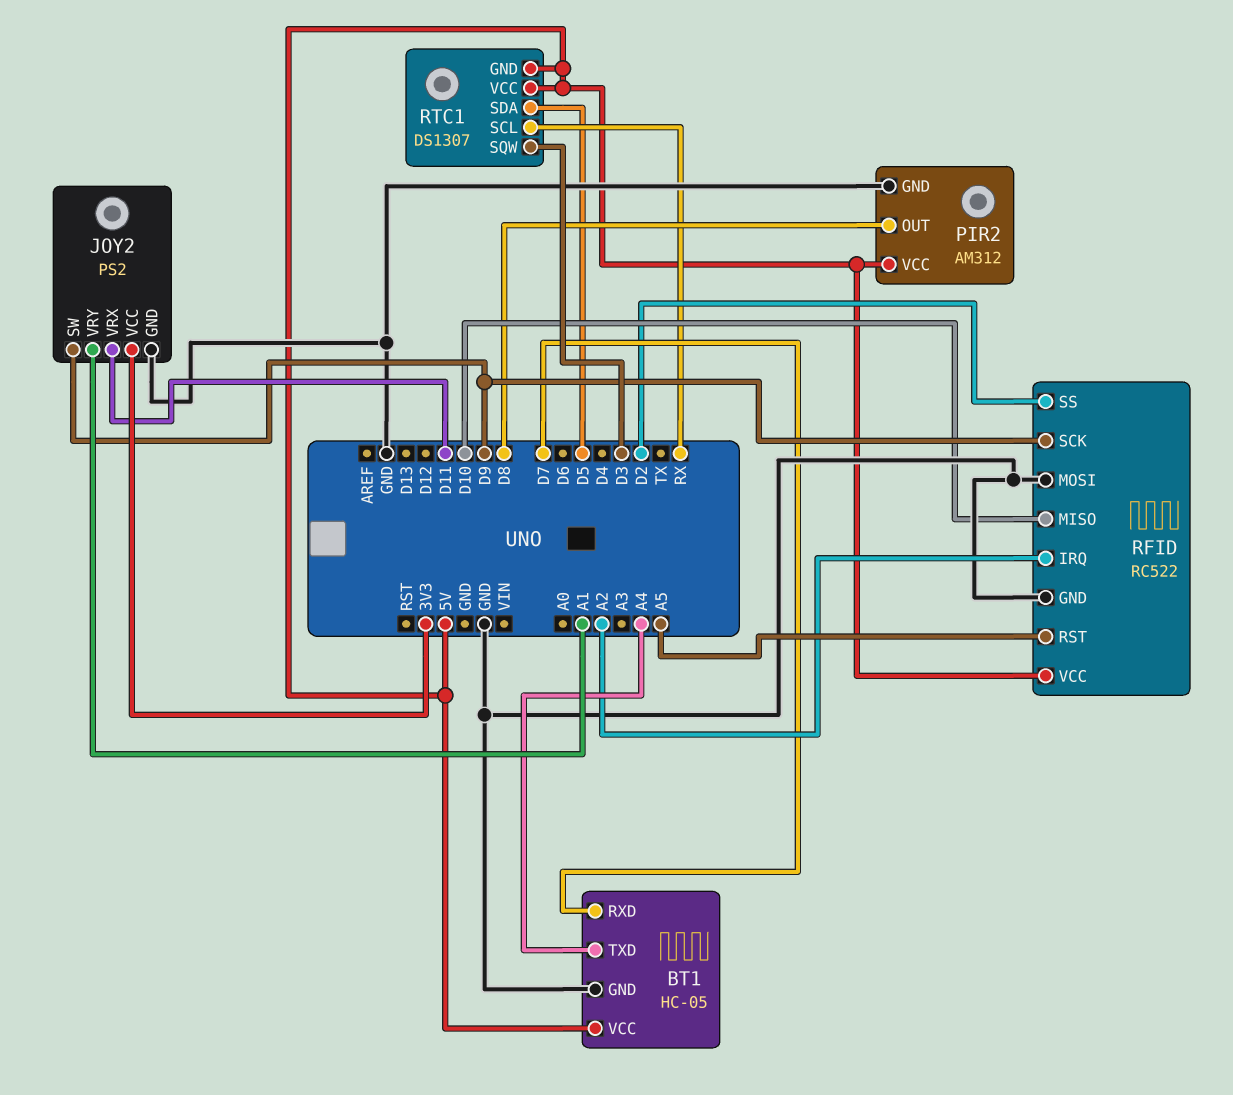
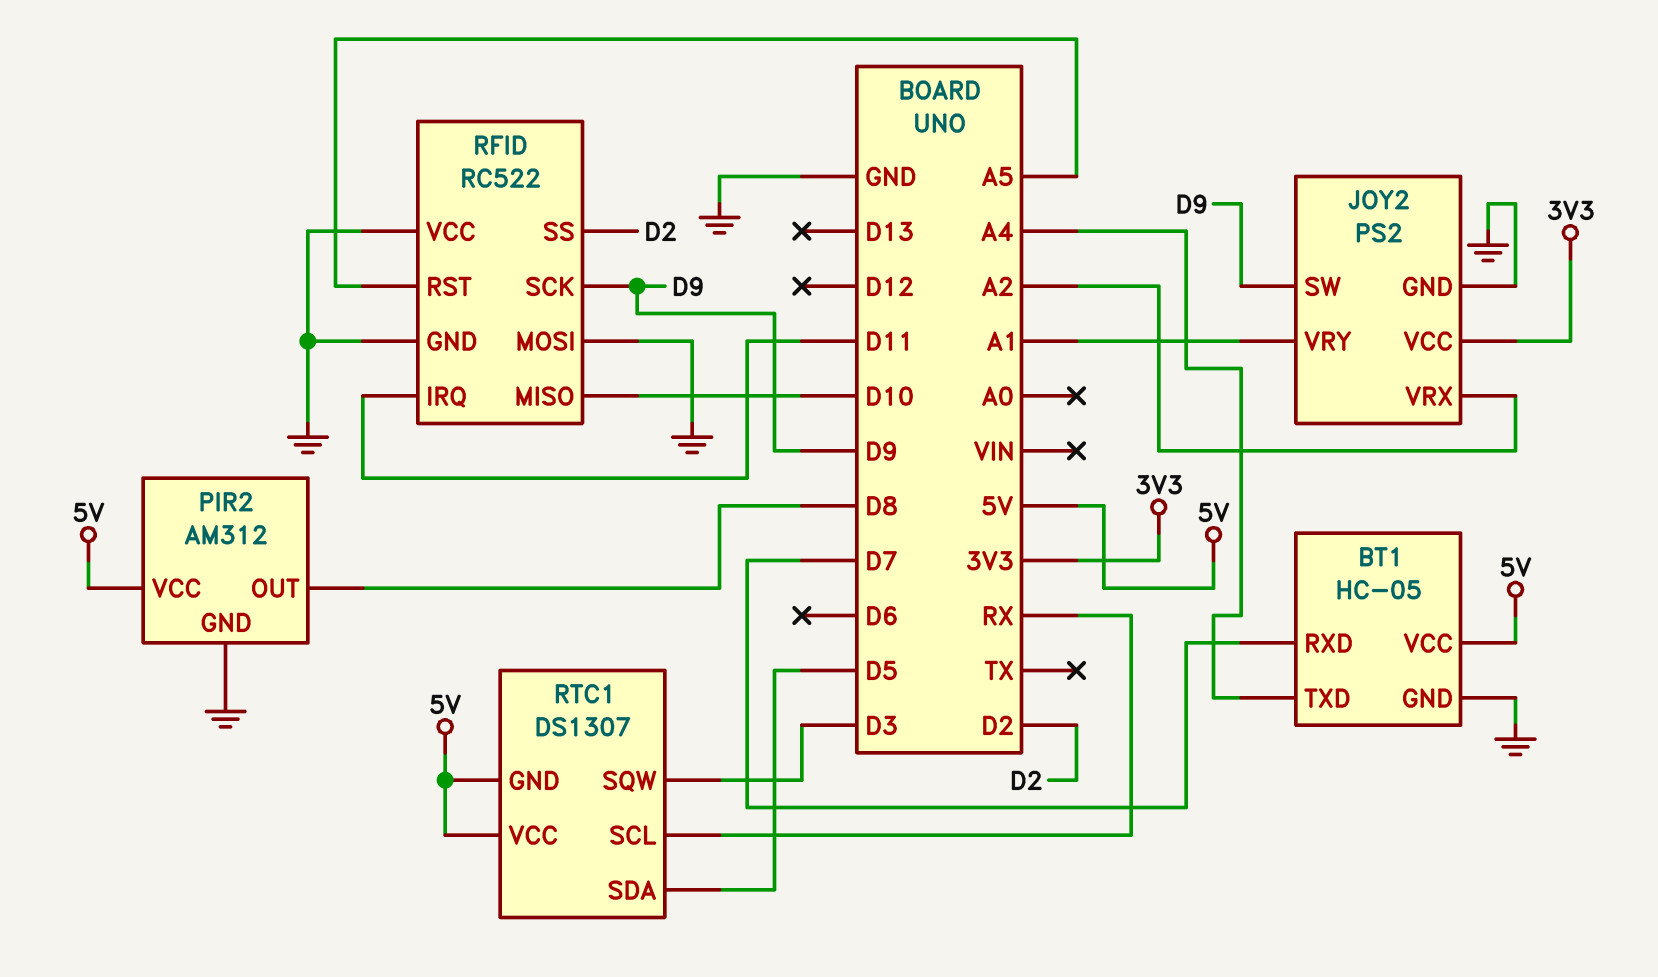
JOY2 pin VRX: D11 -> A2
RFID pin IRQ: A2 -> D11
RFID pin VCC: 5V -> GND

